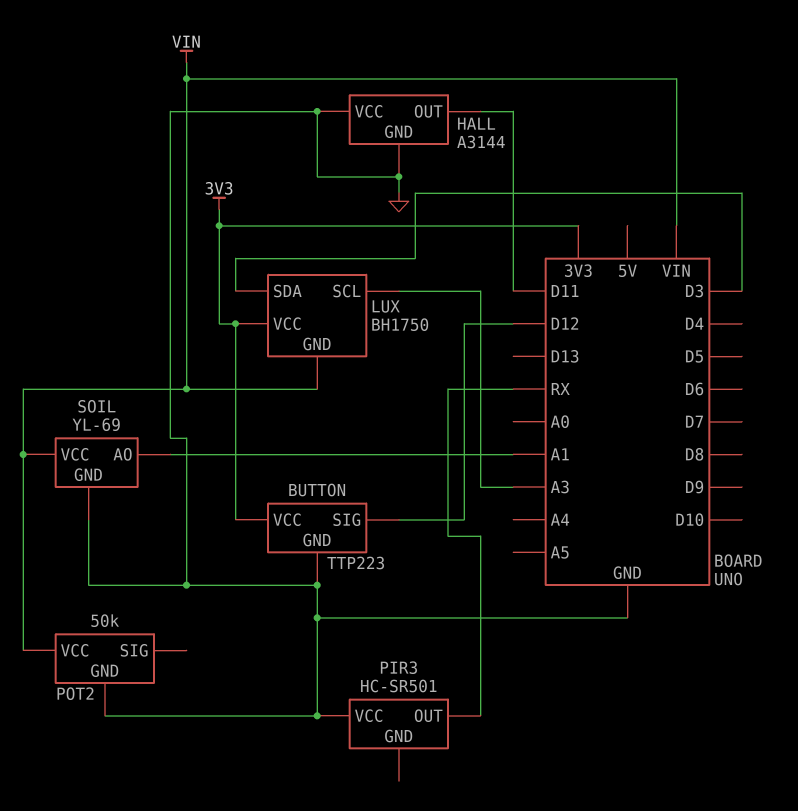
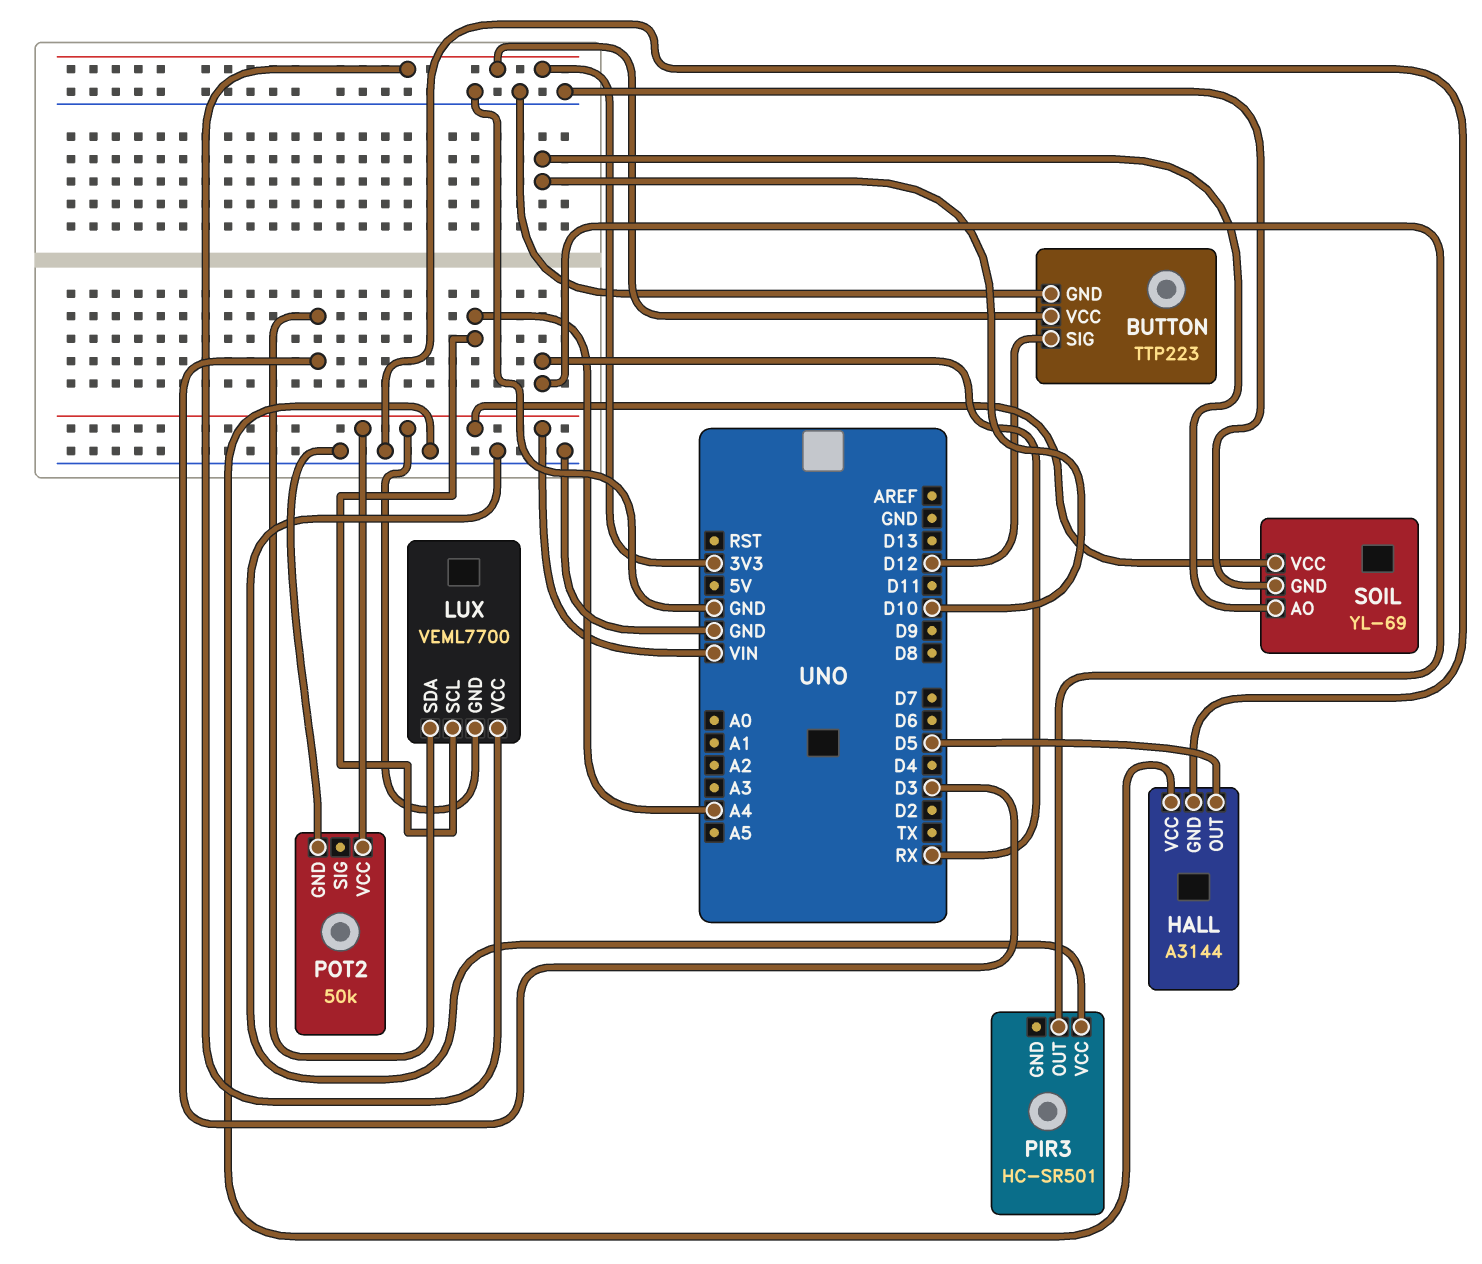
HALL pin OUT: D11 -> D5
LUX: BH1750 -> VEML7700
LUX pin SCL: A3 -> A4
SOIL pin AO: A1 -> D10

